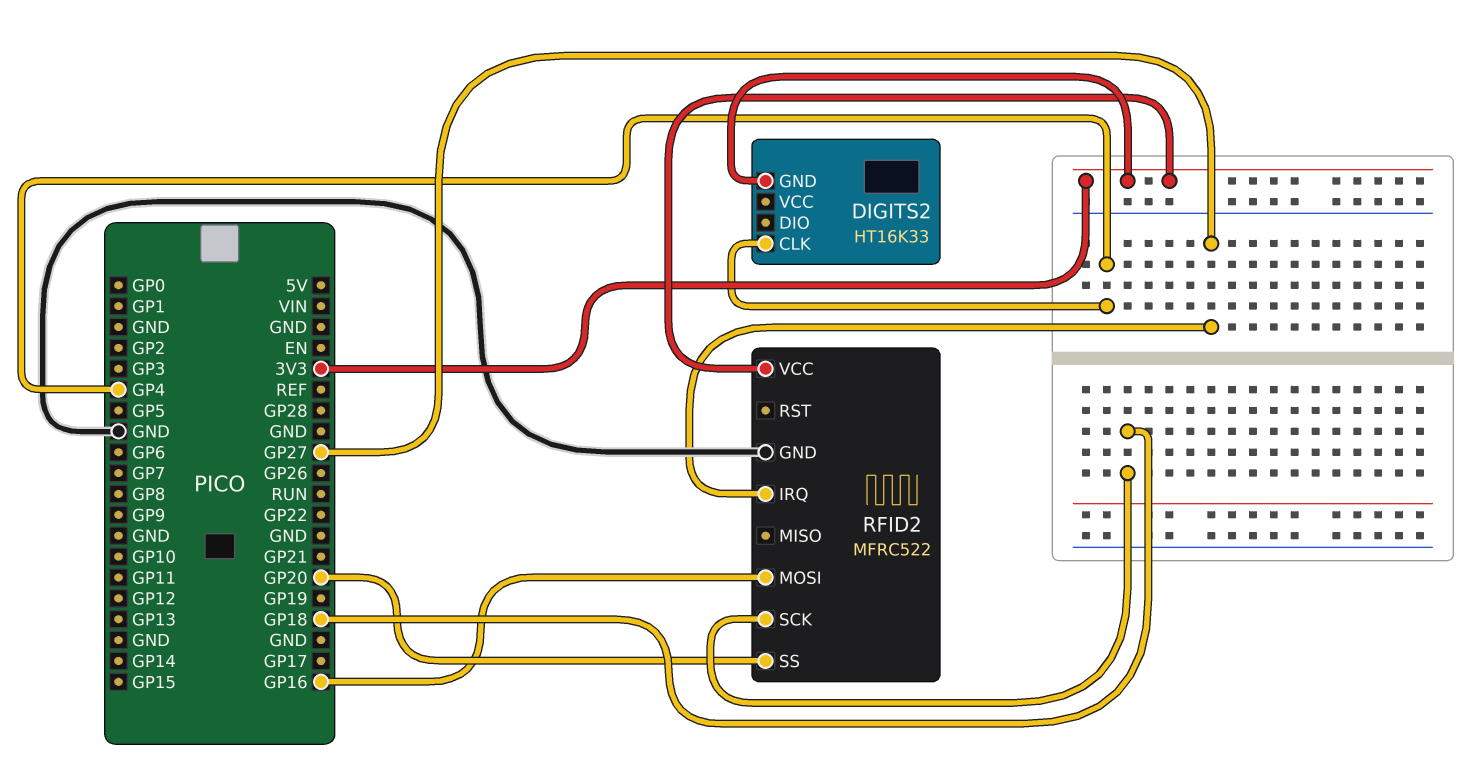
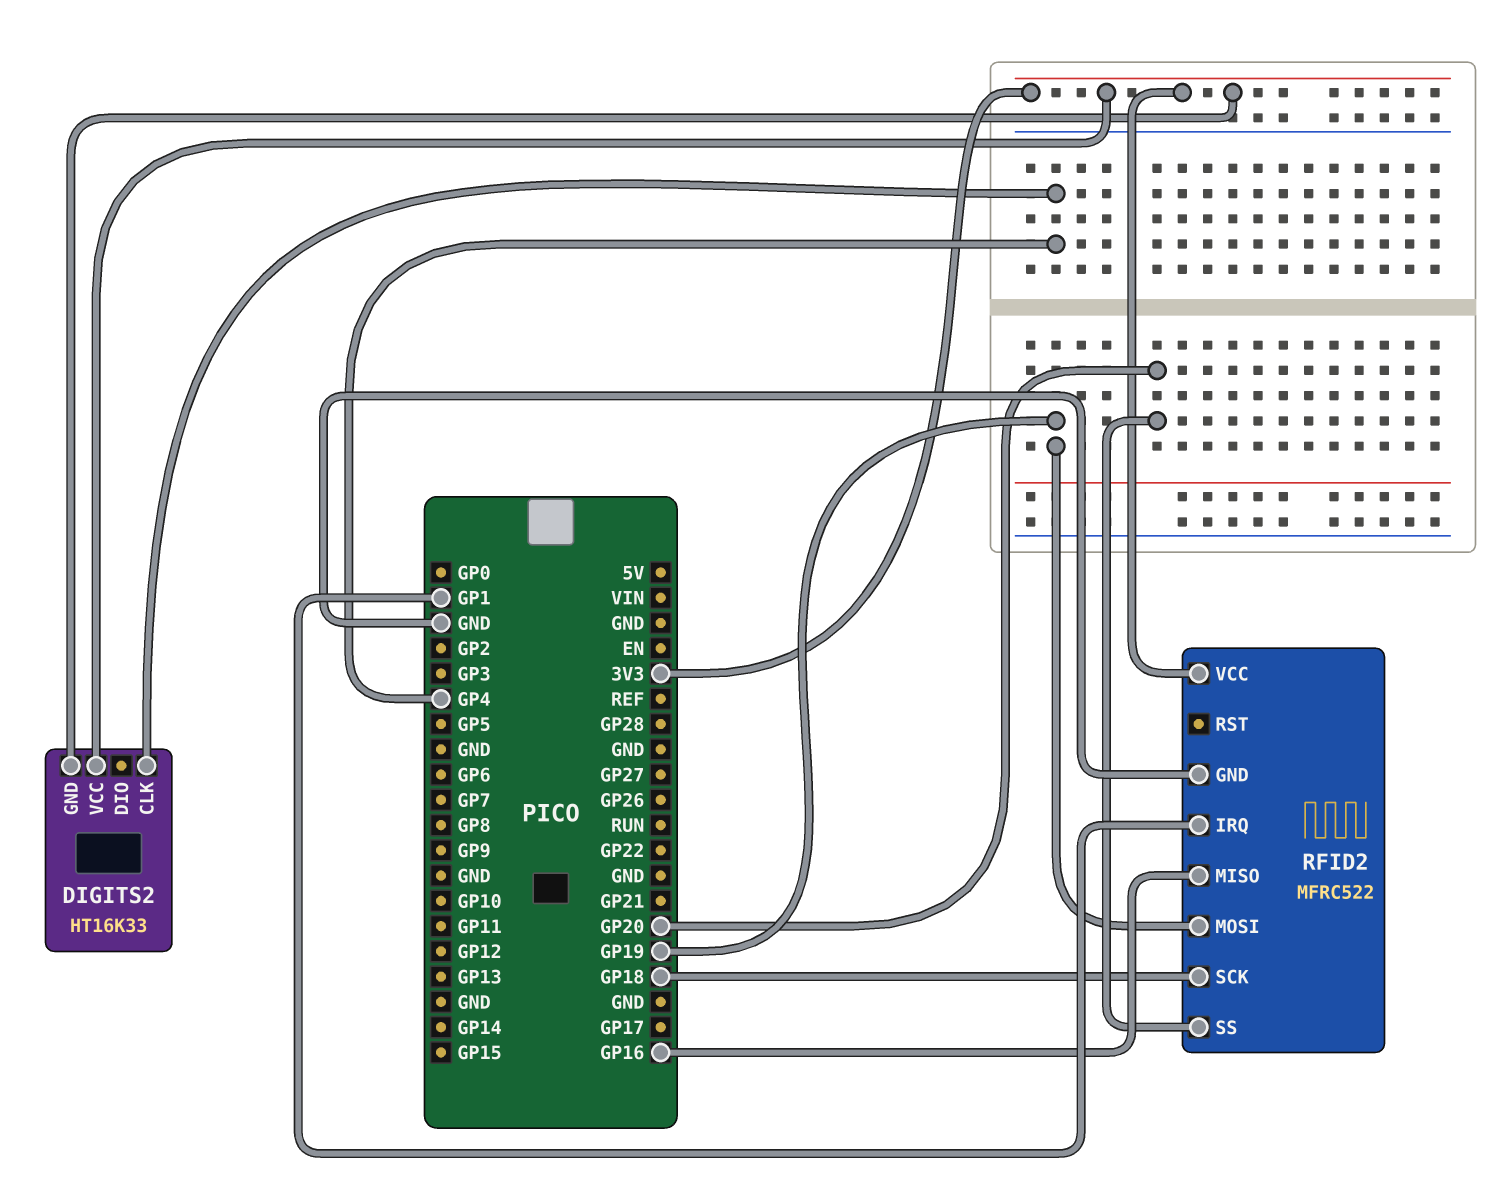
DIGITS2 pin VCC: none -> 3V3
RFID2 pin IRQ: GP27 -> GP1
RFID2 pin MISO: none -> GP16
RFID2 pin MOSI: GP16 -> GP19

